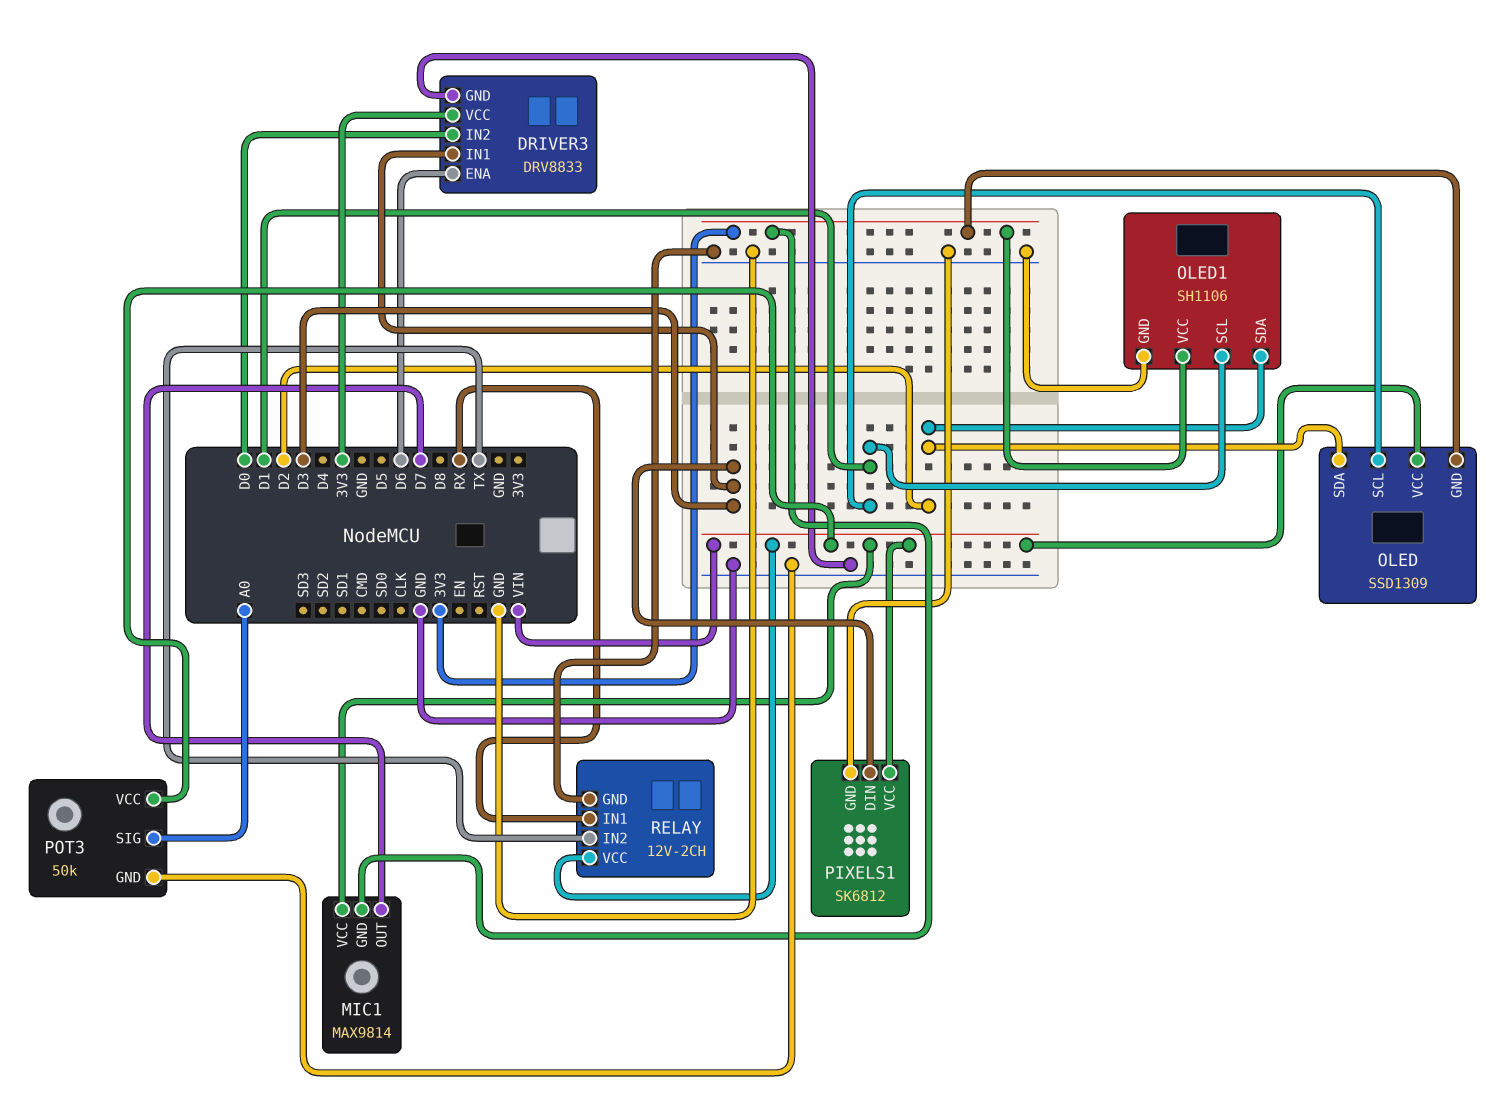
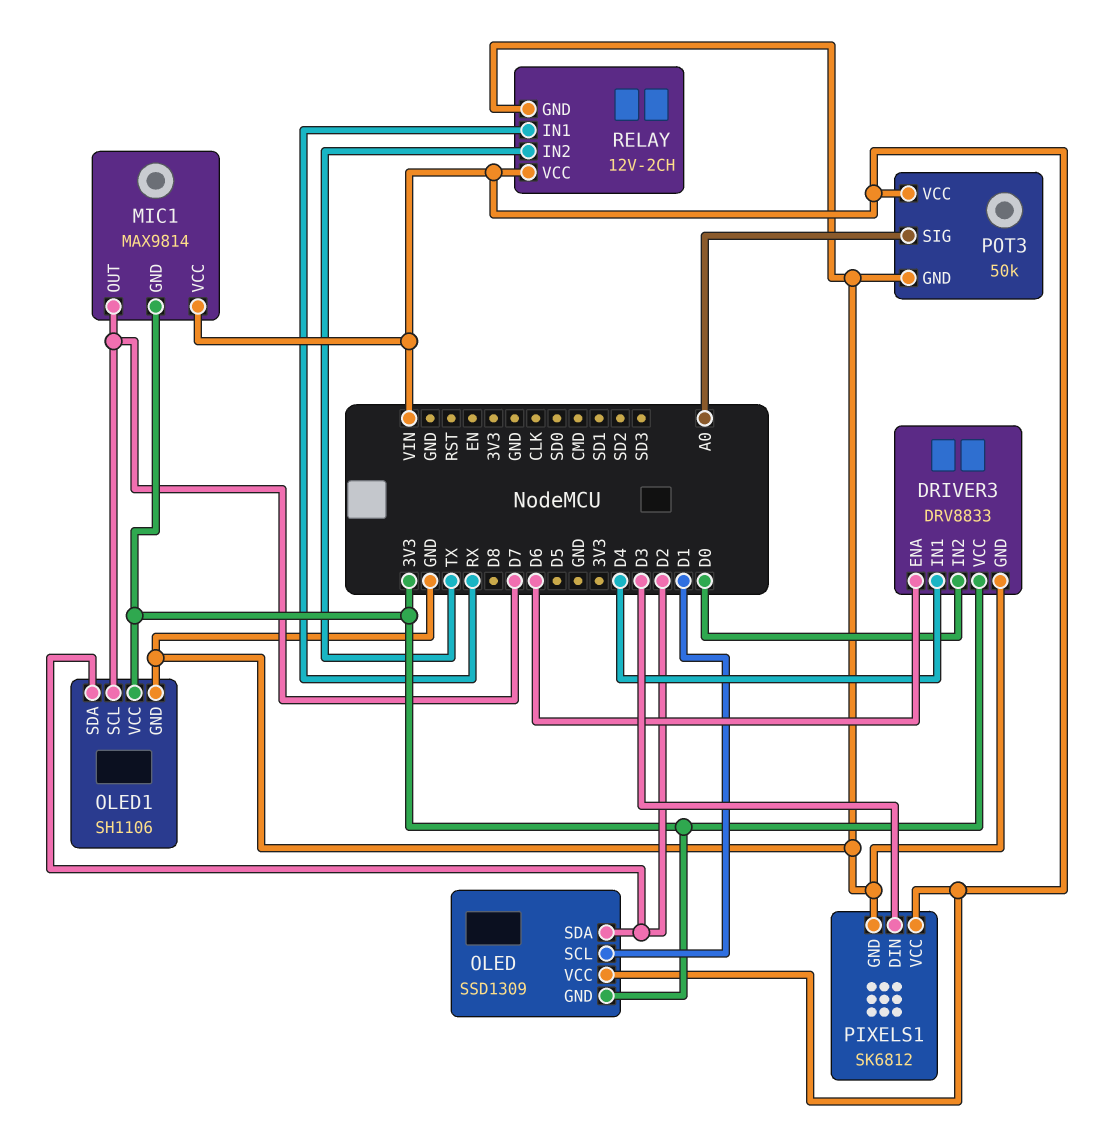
DRIVER3 pin IN1: D3 -> D4
OLED1 pin SCL: D1 -> D7

